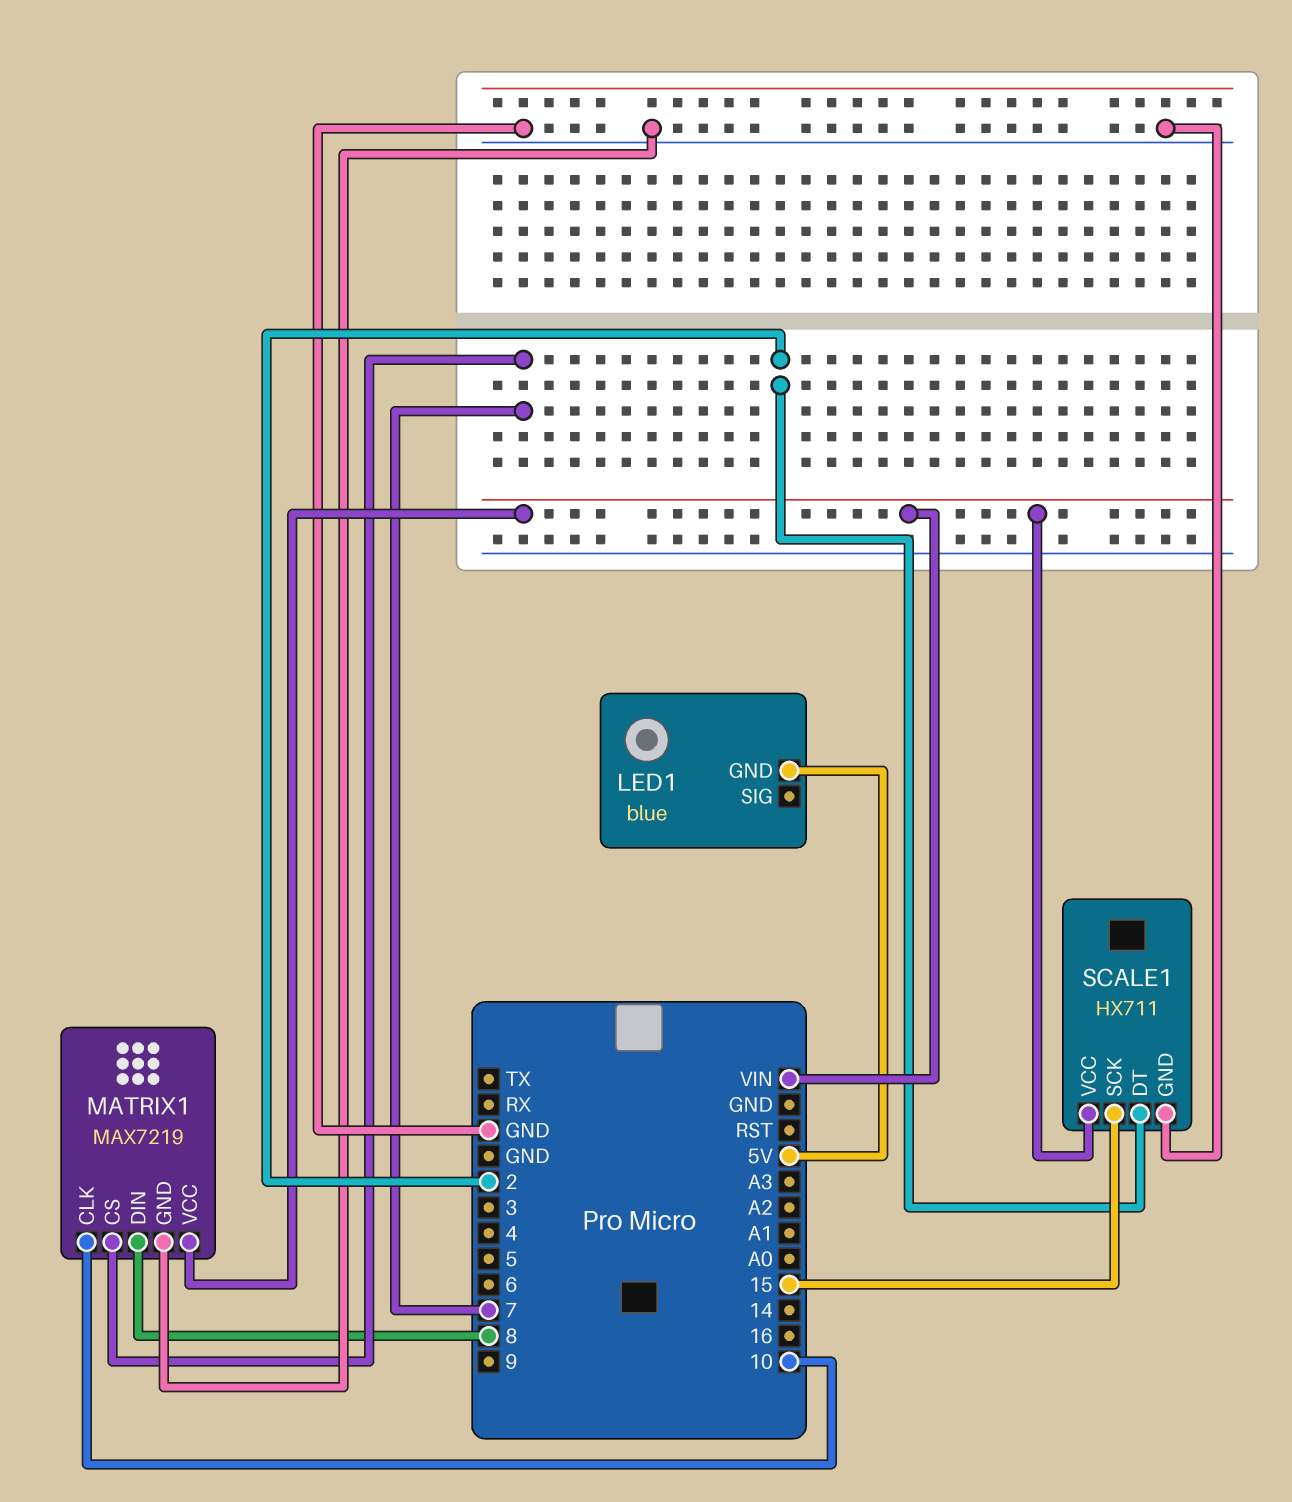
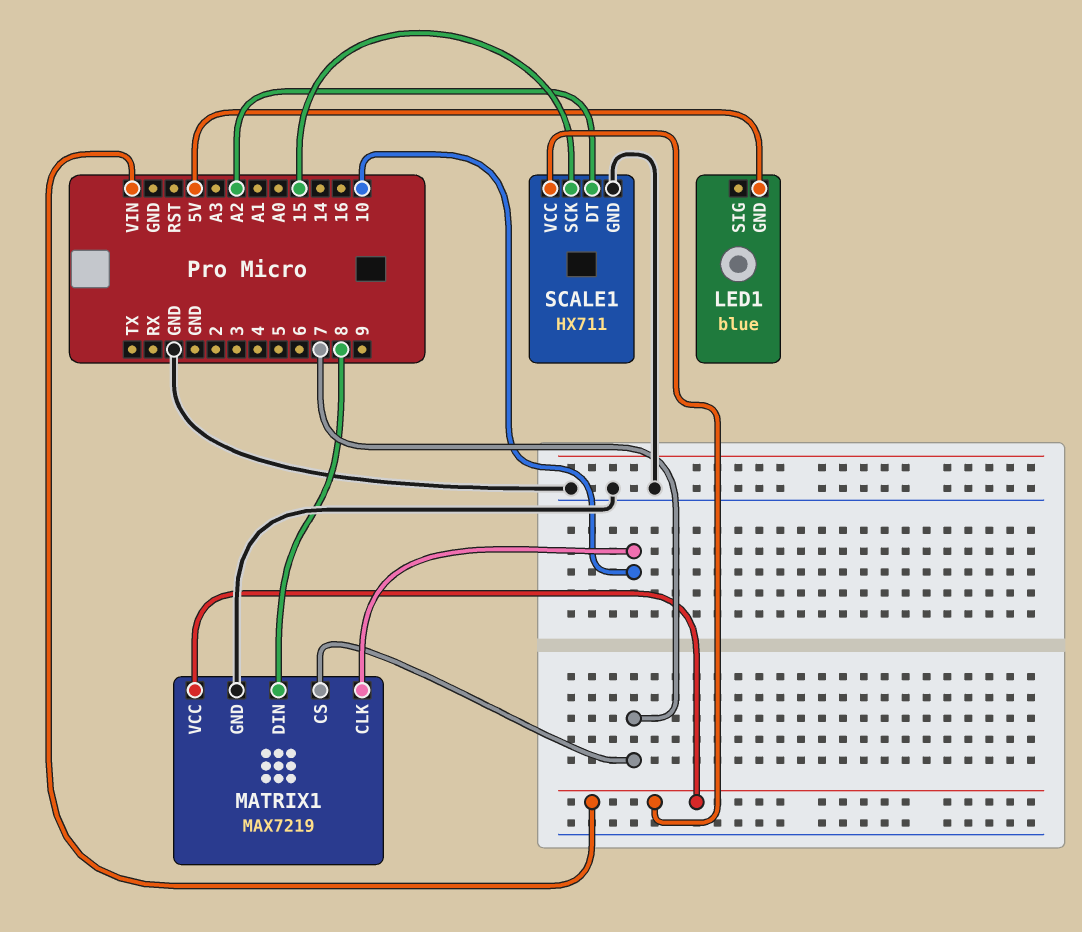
SCALE1 pin DT: 2 -> A2

